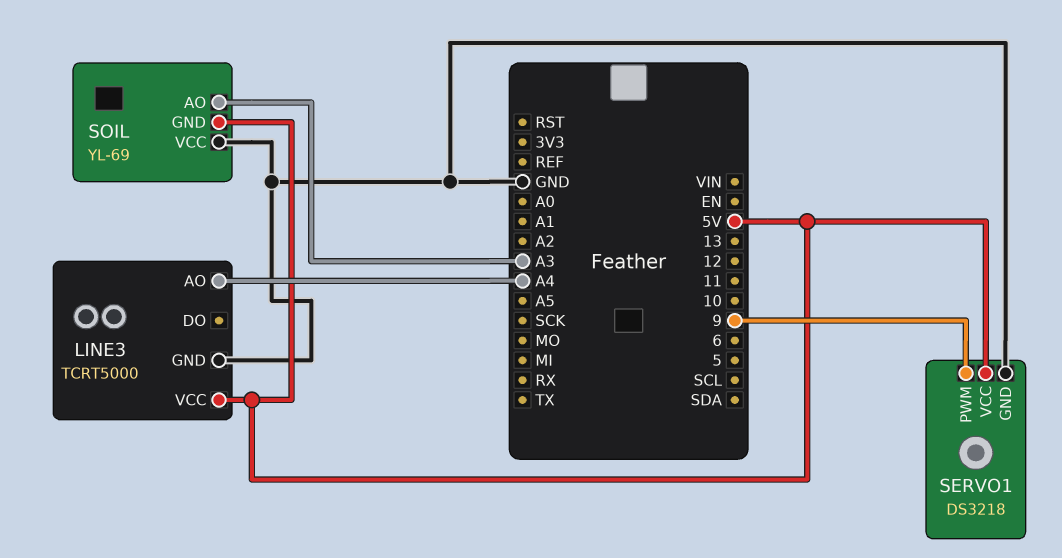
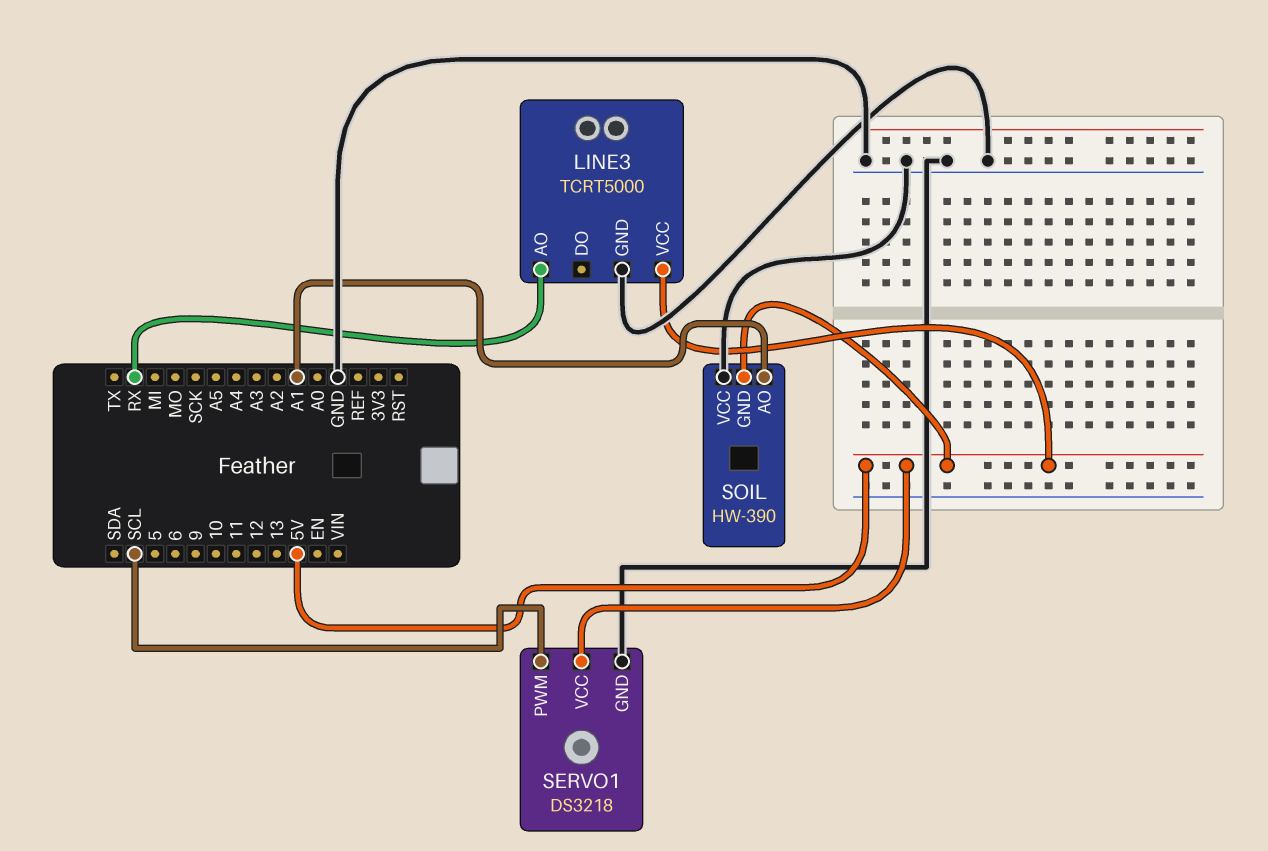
LINE3 pin AO: A4 -> RX
SERVO1 pin PWM: 9 -> SCL
SOIL: YL-69 -> HW-390
SOIL pin AO: A3 -> A1

